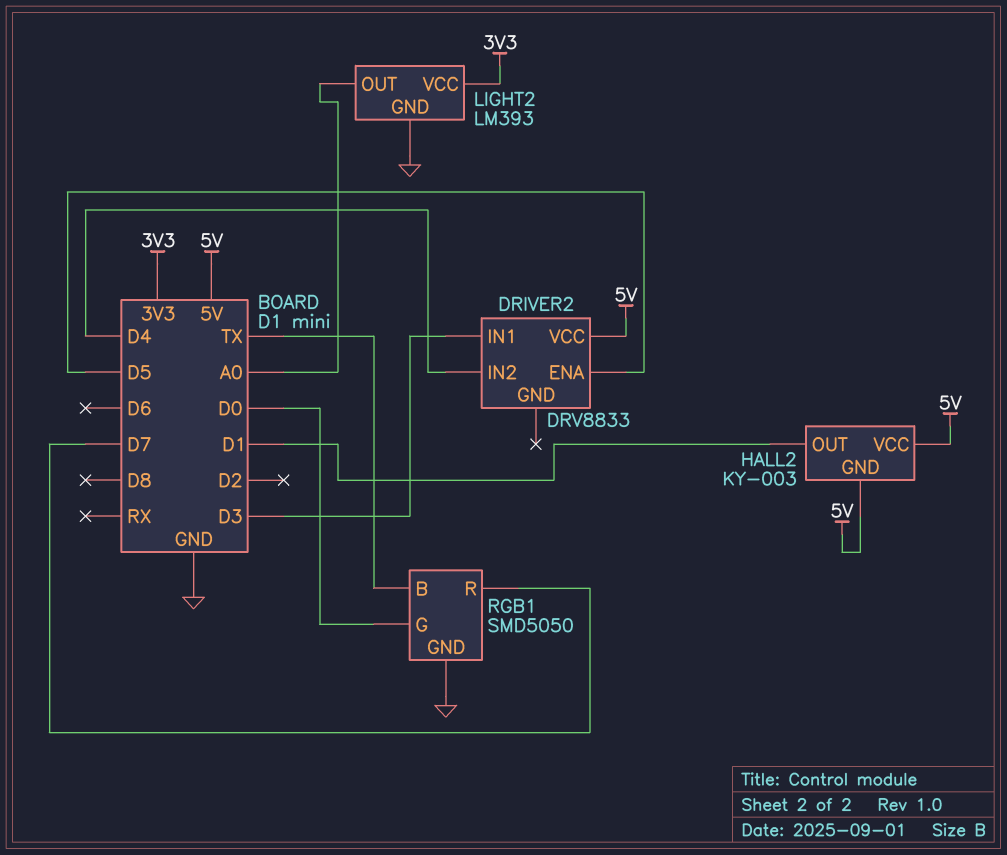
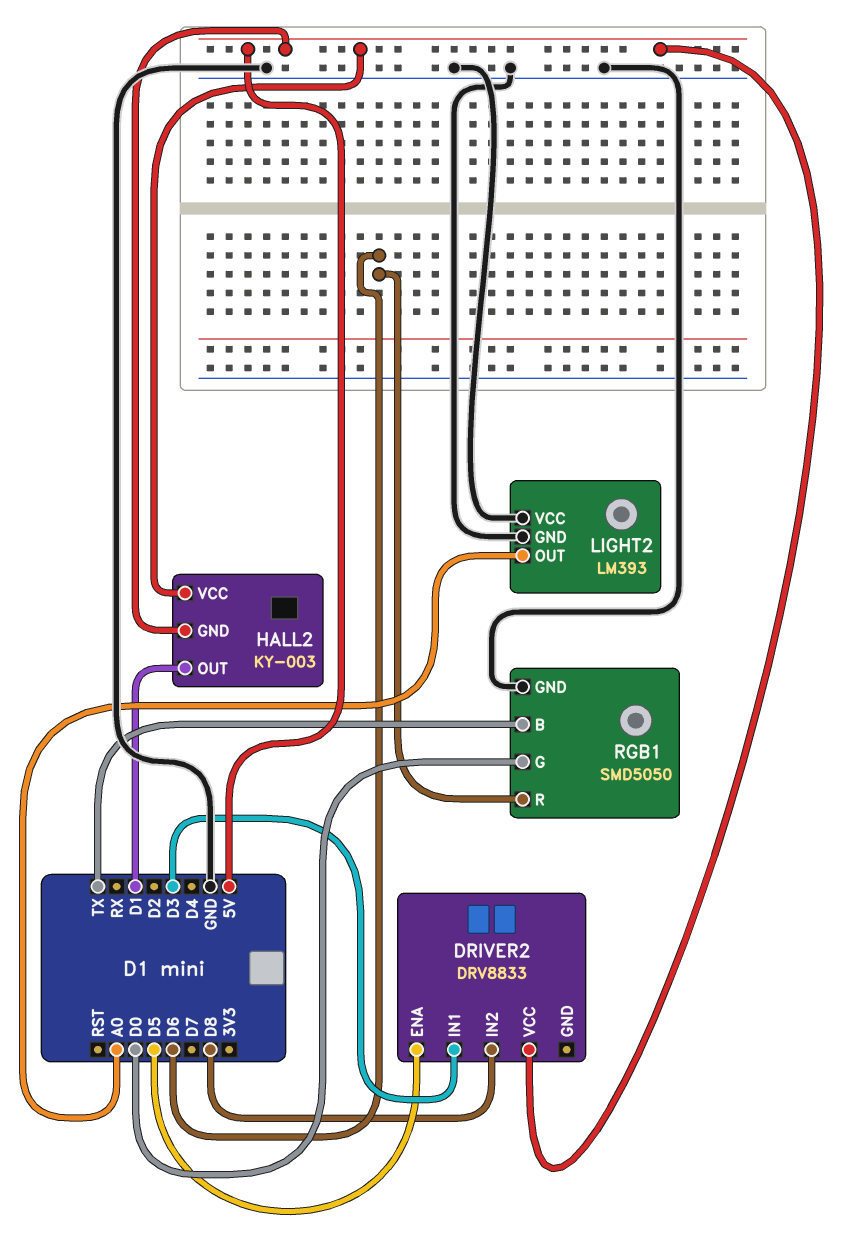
DRIVER2 pin IN2: D4 -> D8
LIGHT2 pin VCC: 3V3 -> GND
RGB1 pin R: D7 -> D6

